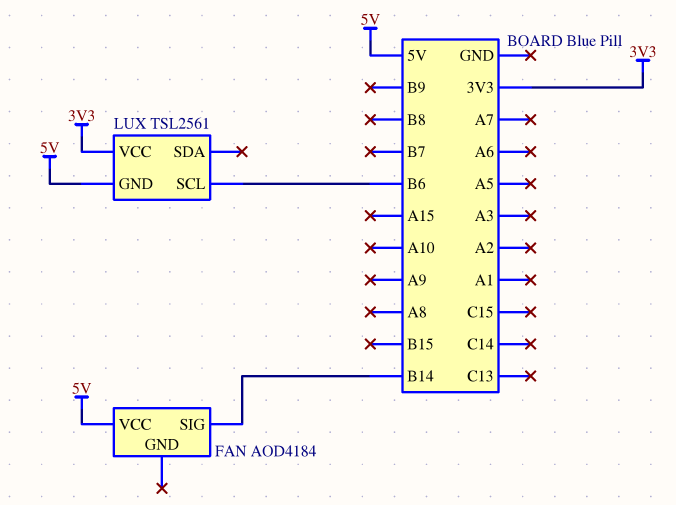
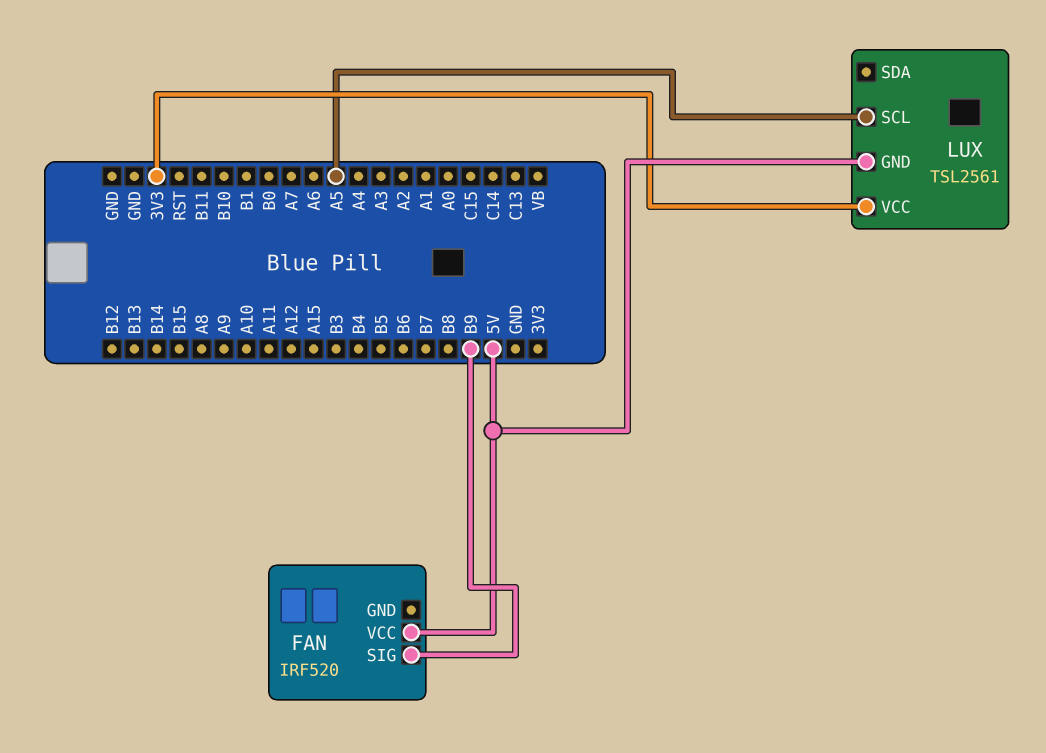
FAN: AOD4184 -> IRF520
FAN pin SIG: B14 -> B9
LUX pin SCL: B6 -> A5

